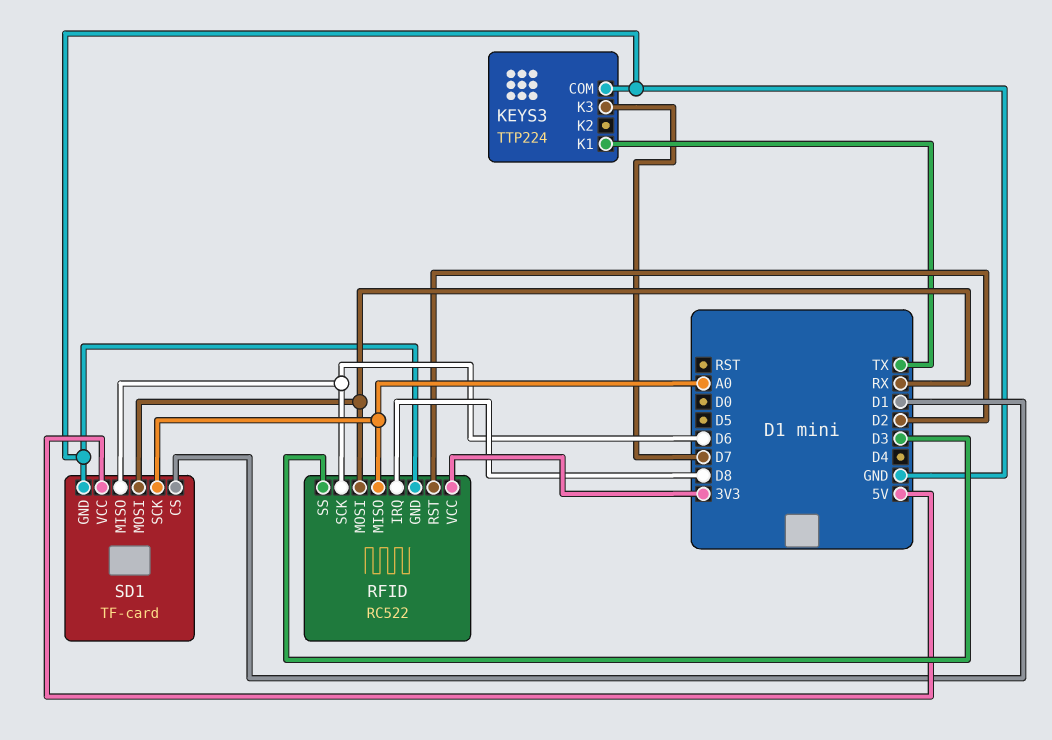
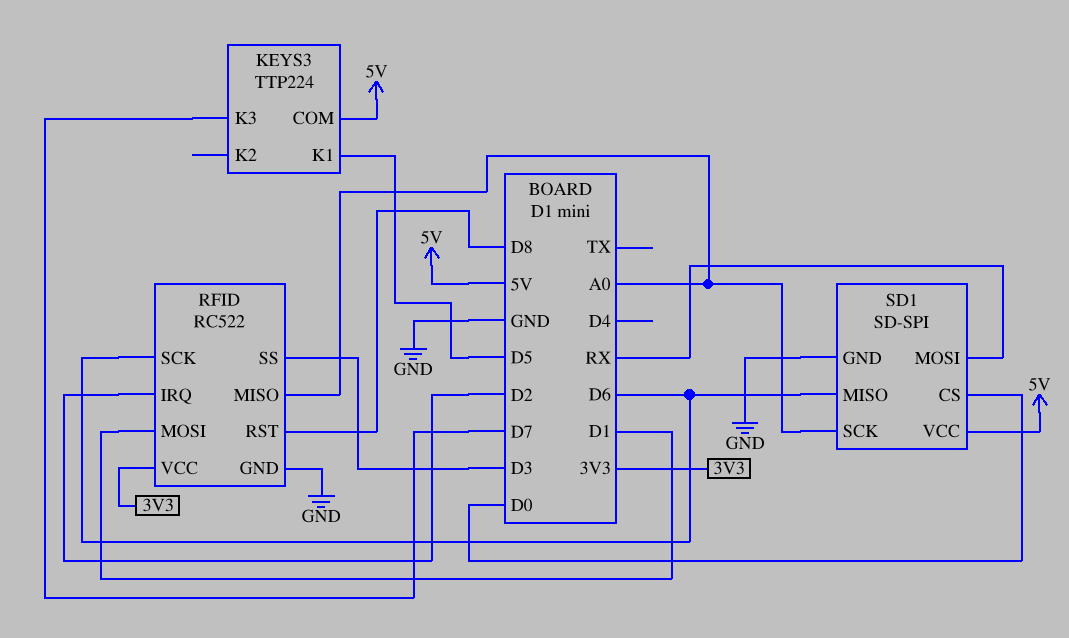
KEYS3 pin COM: GND -> 5V
KEYS3 pin K1: TX -> D5
RFID pin IRQ: D8 -> D2
RFID pin MOSI: RX -> D1
RFID pin RST: D2 -> D8
SD1: TF-card -> SD-SPI
SD1 pin CS: D1 -> D0

